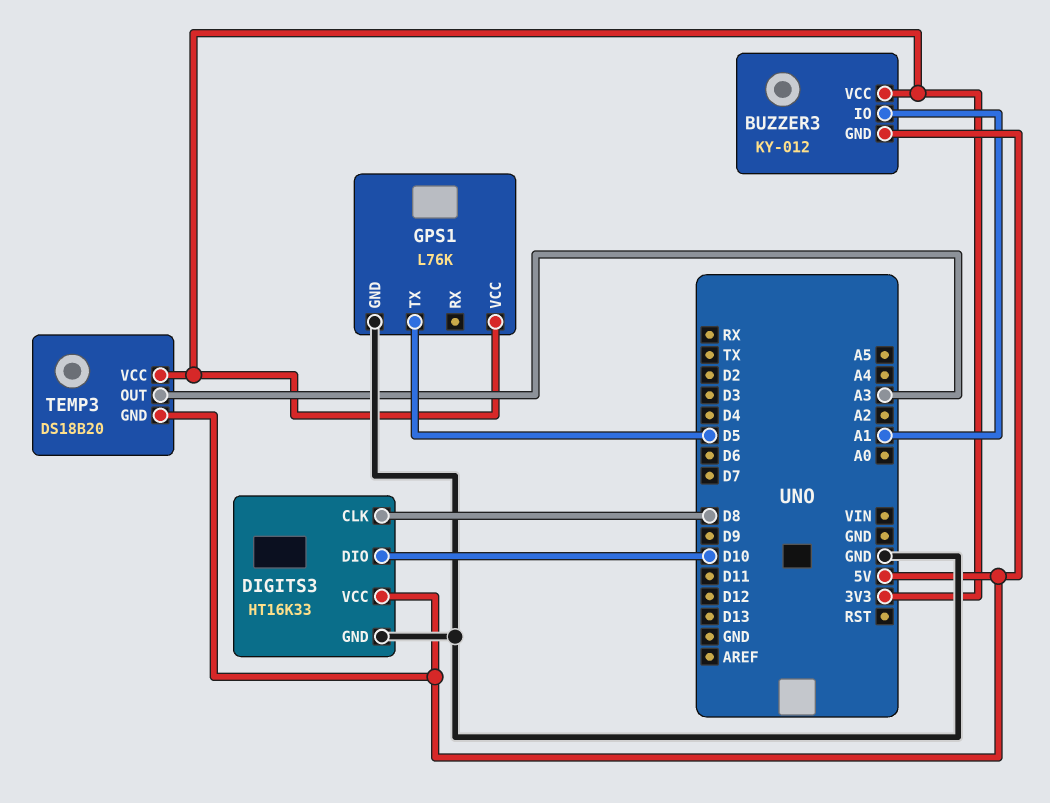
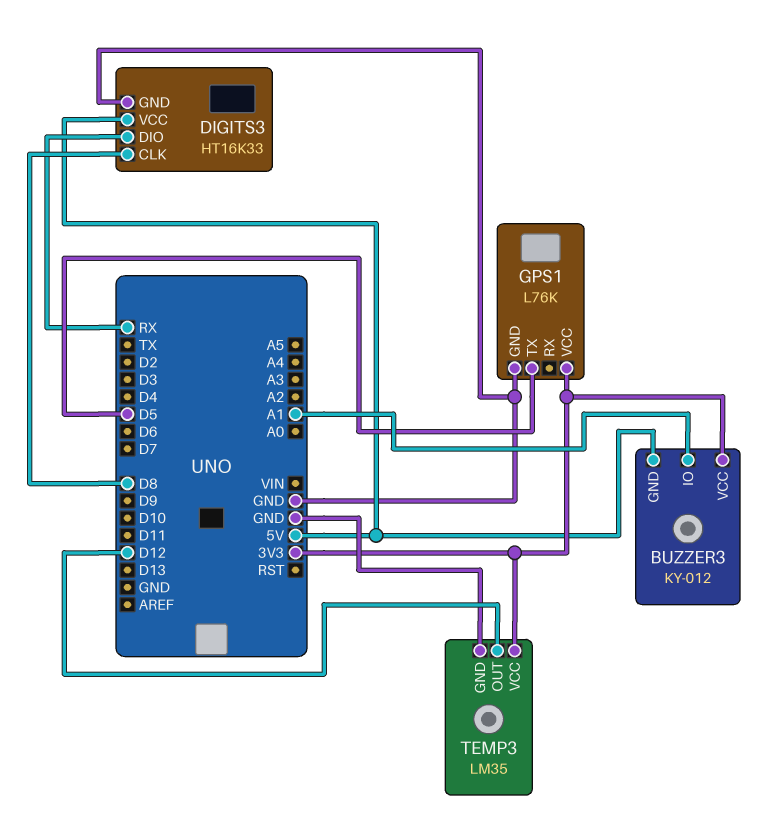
DIGITS3 pin DIO: D10 -> RX
TEMP3: DS18B20 -> LM35
TEMP3 pin GND: 5V -> GND
TEMP3 pin OUT: A3 -> D12

